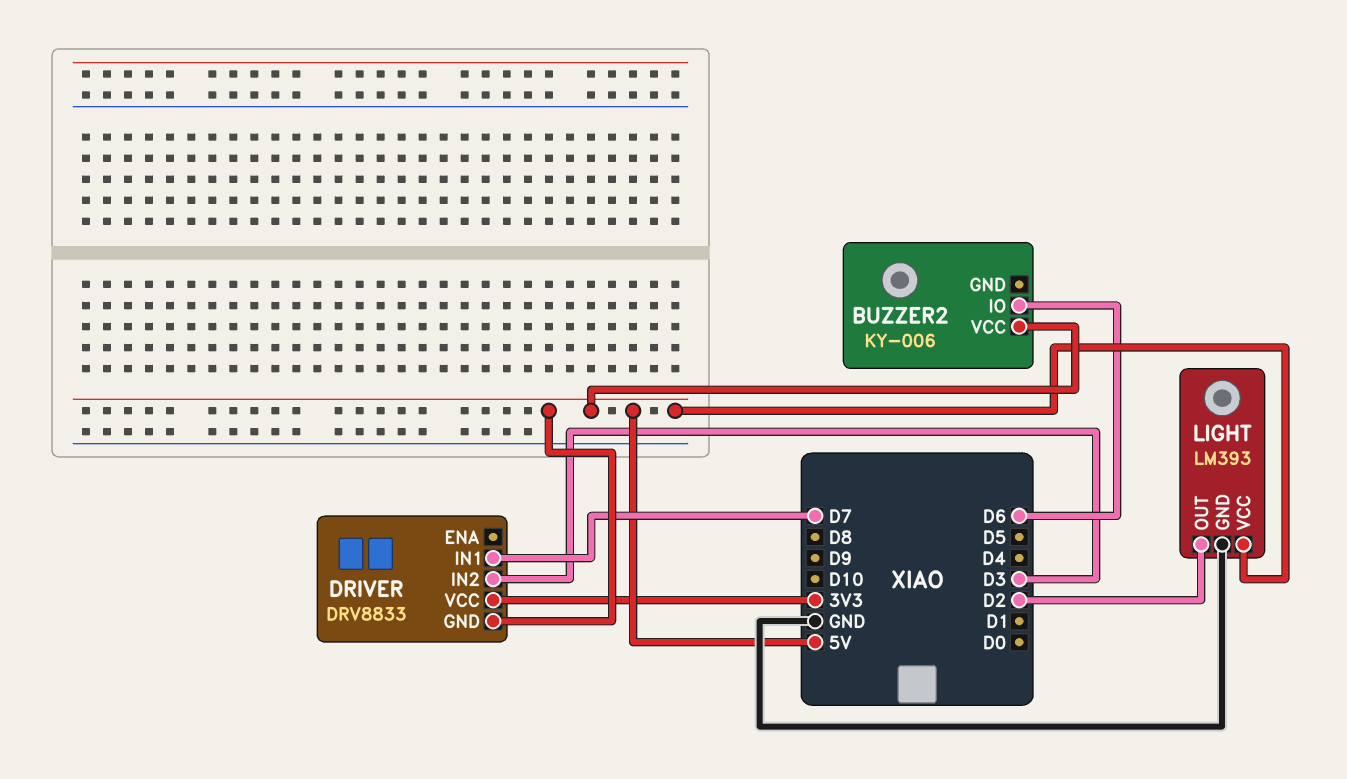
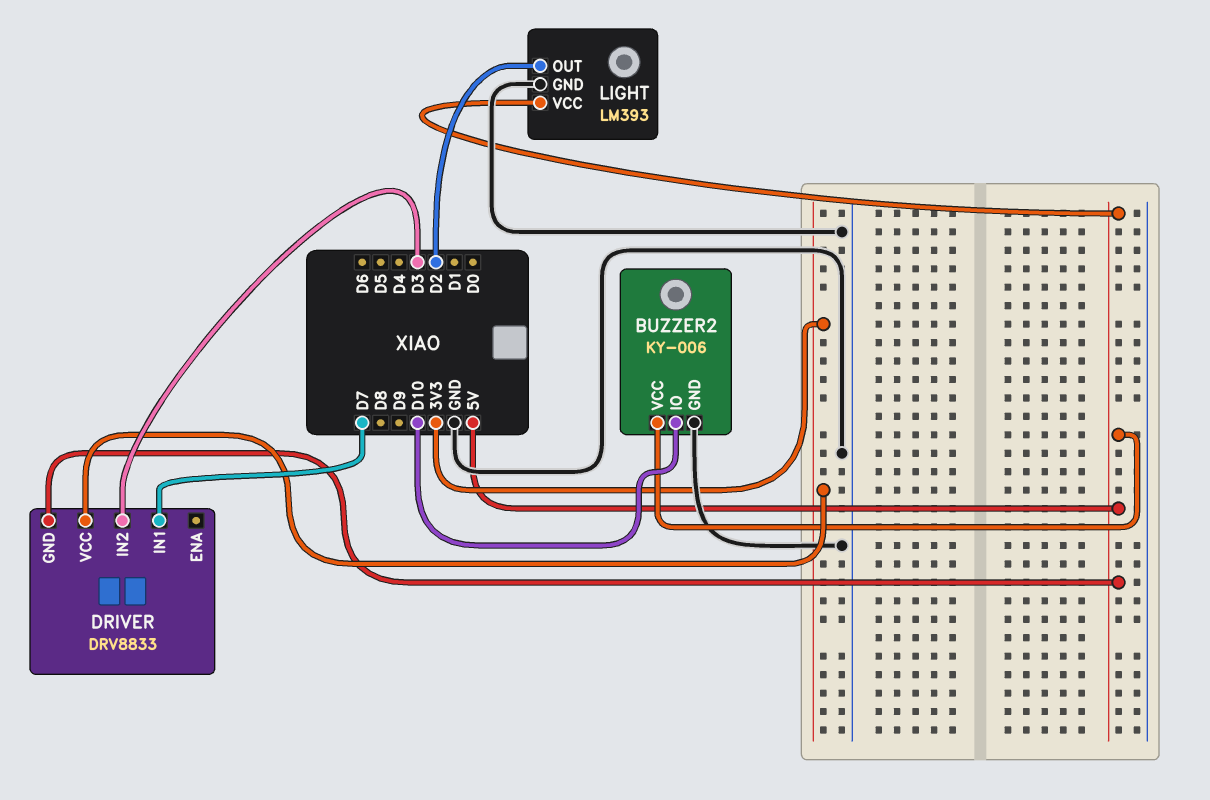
BUZZER2 pin GND: none -> GND
BUZZER2 pin IO: D6 -> D10

